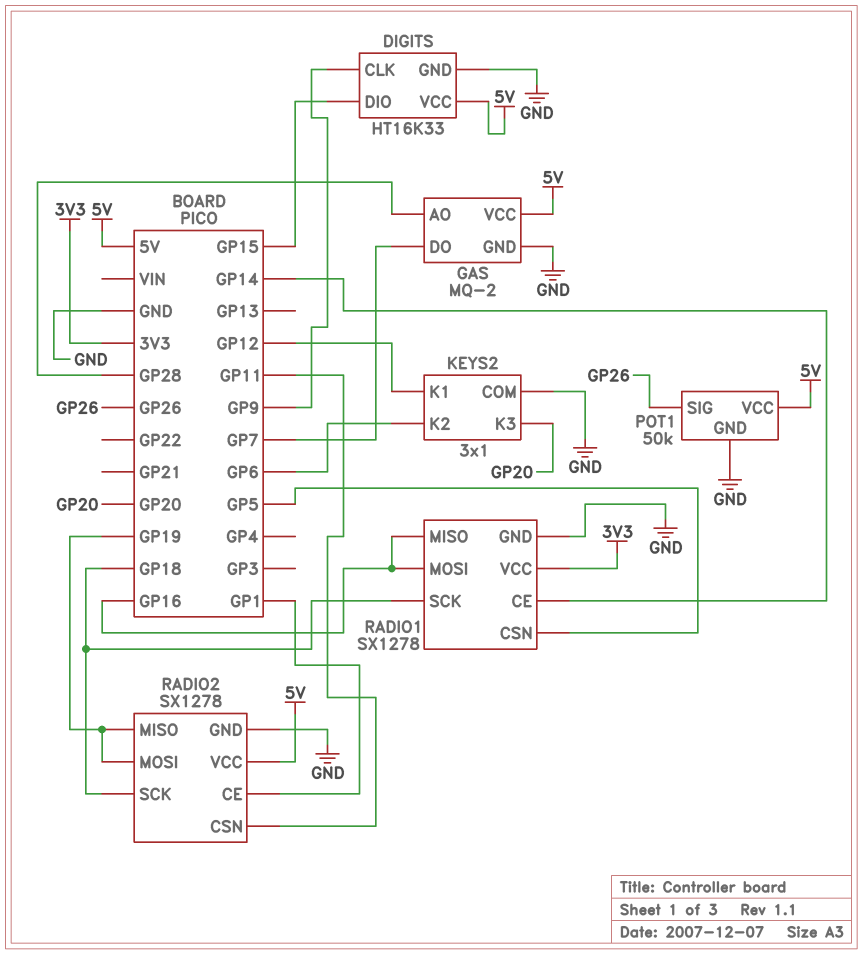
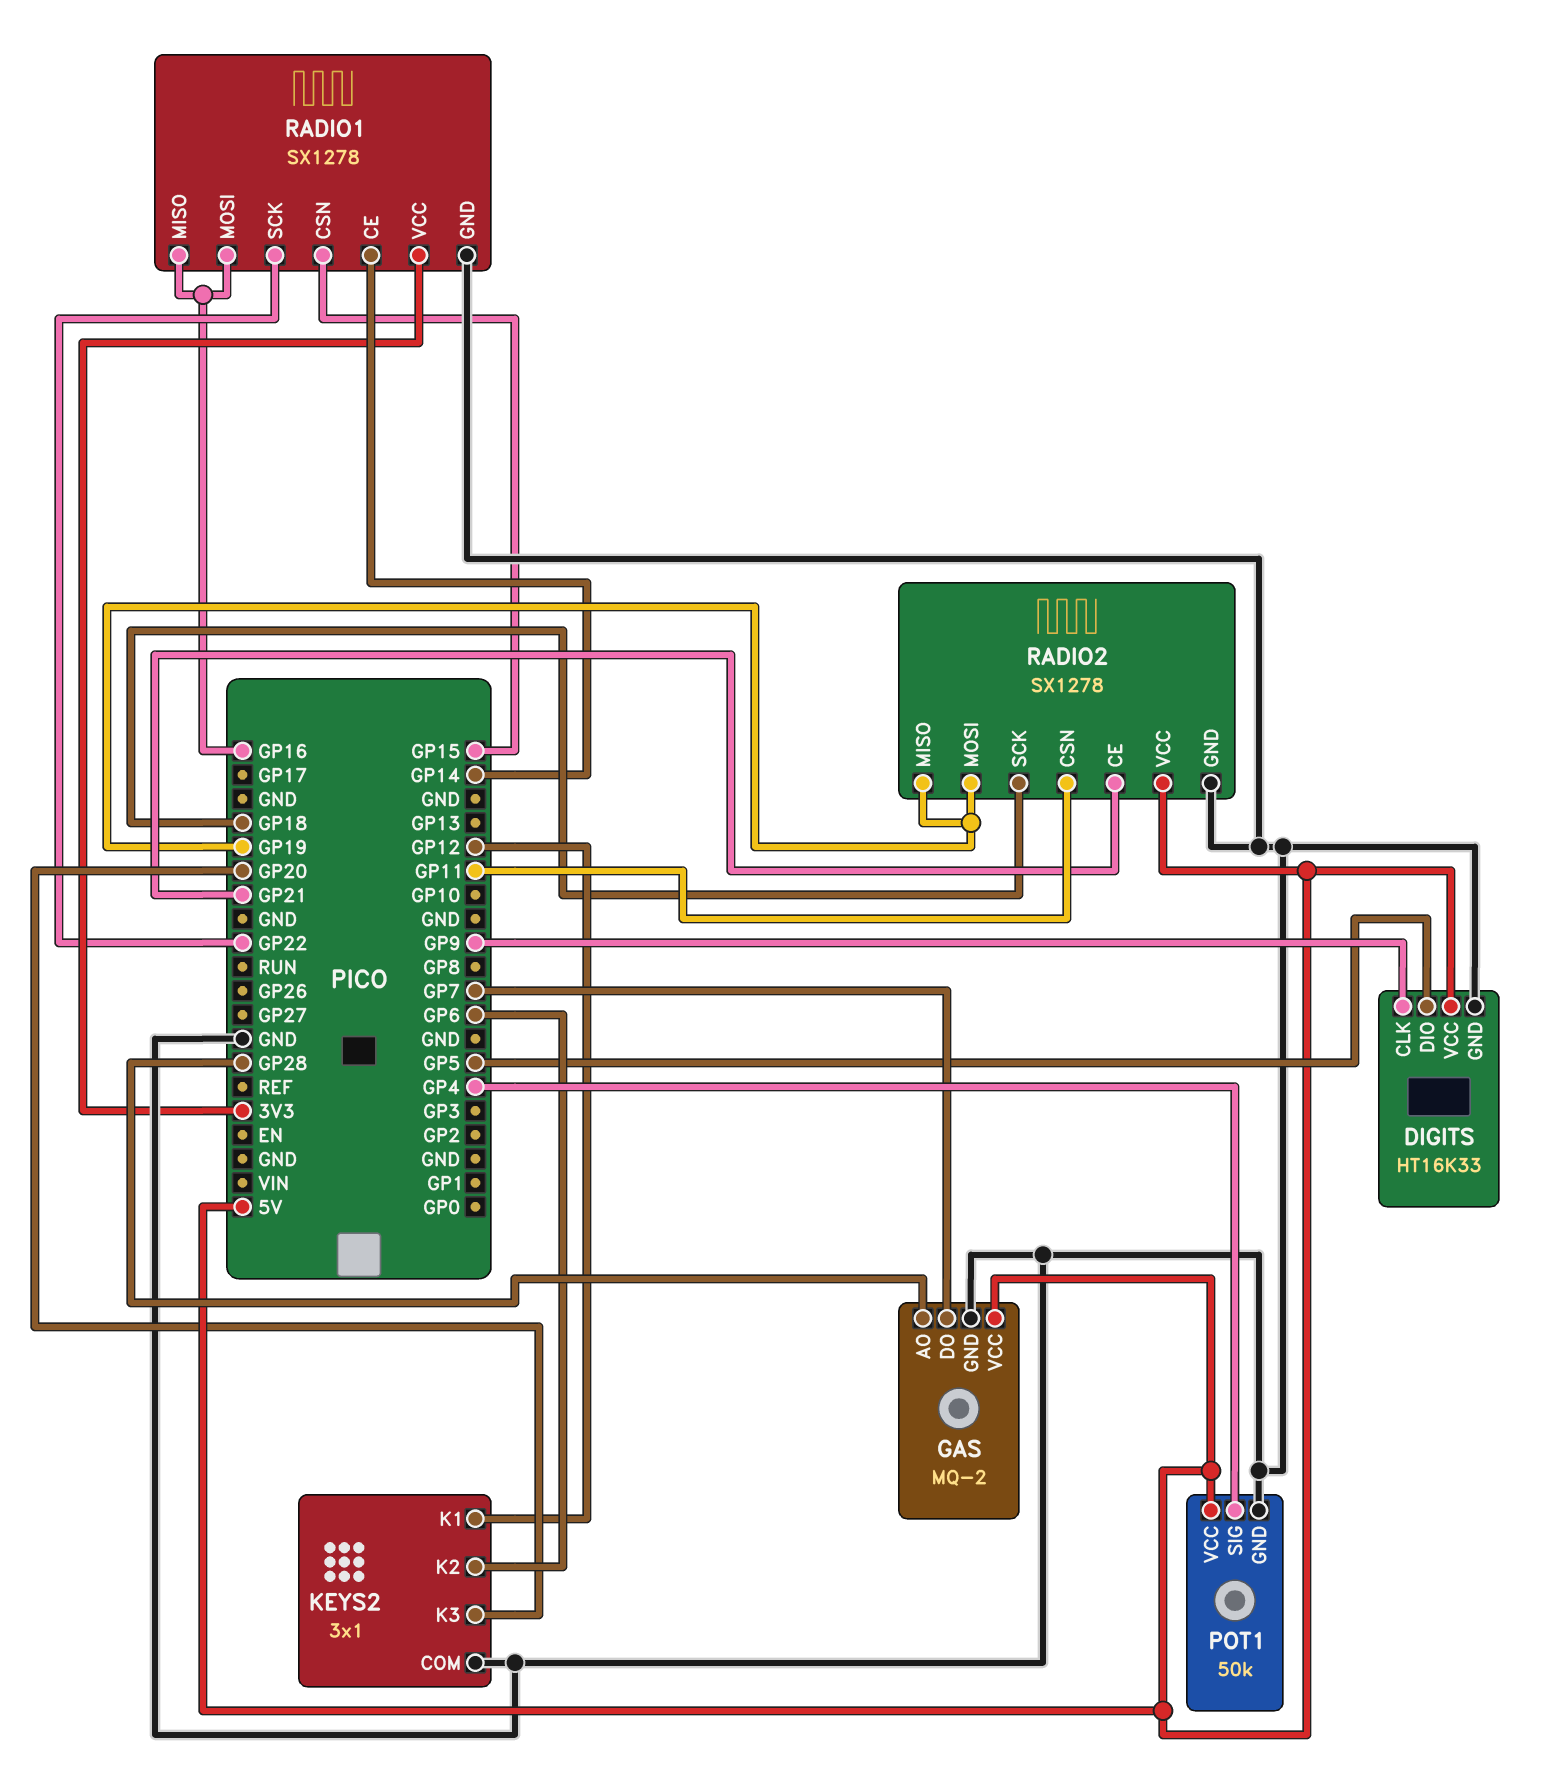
DIGITS pin DIO: GP15 -> GP5
POT1 pin SIG: GP26 -> GP4
RADIO1 pin CSN: GP5 -> GP15
RADIO1 pin SCK: GP18 -> GP22
RADIO2 pin CE: GP1 -> GP21

